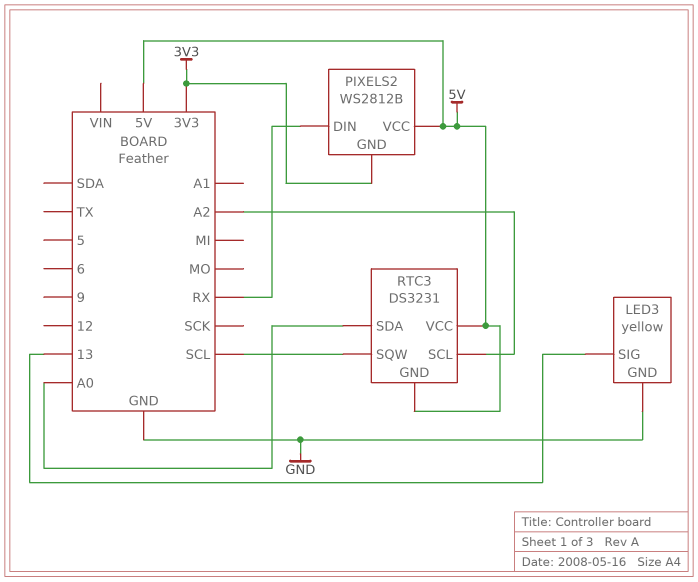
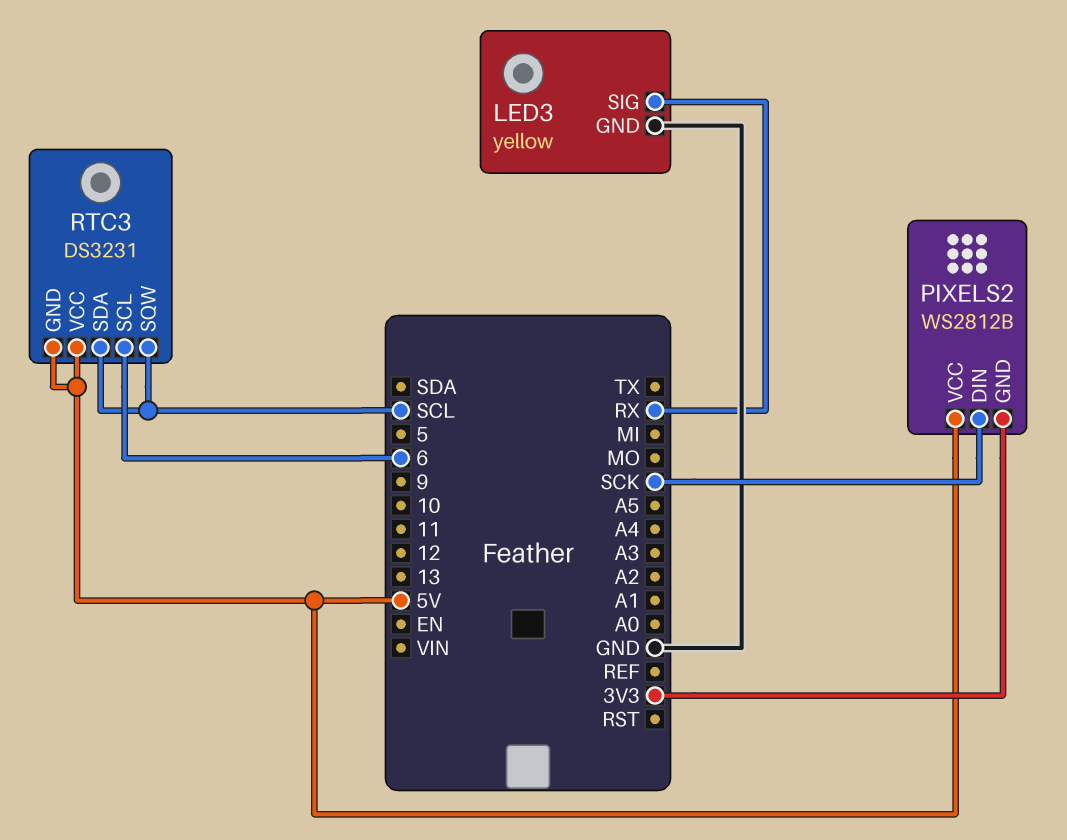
LED3 pin SIG: 13 -> RX
PIXELS2 pin DIN: RX -> SCK
RTC3 pin SCL: A2 -> 6
RTC3 pin SDA: A0 -> SCL

